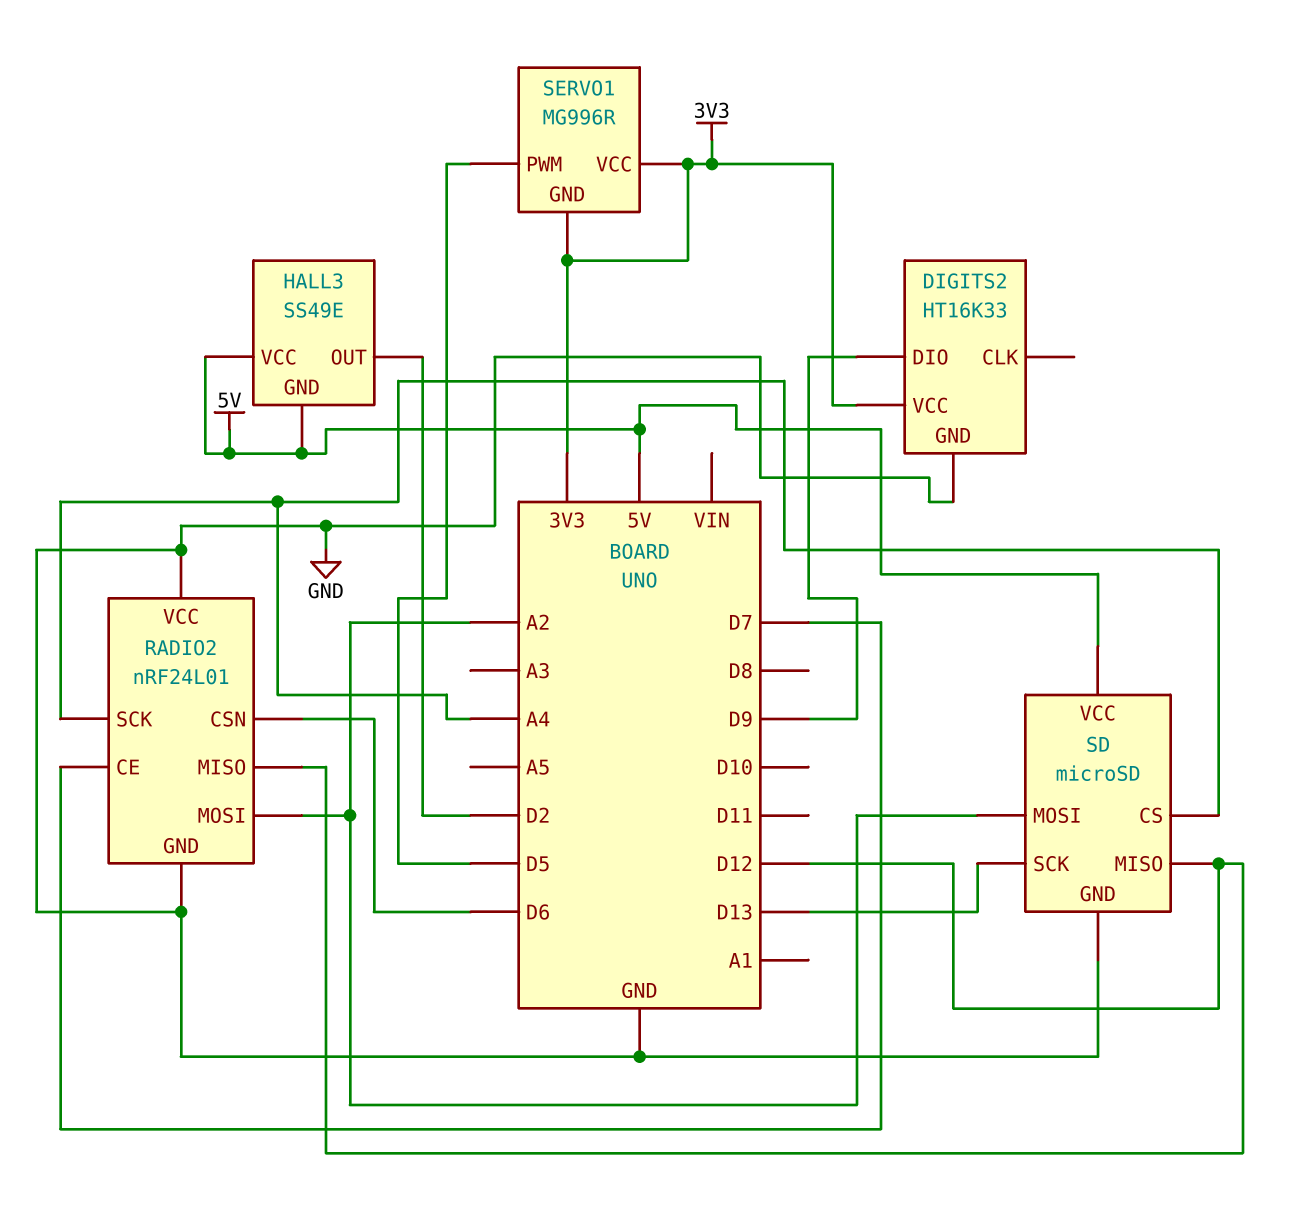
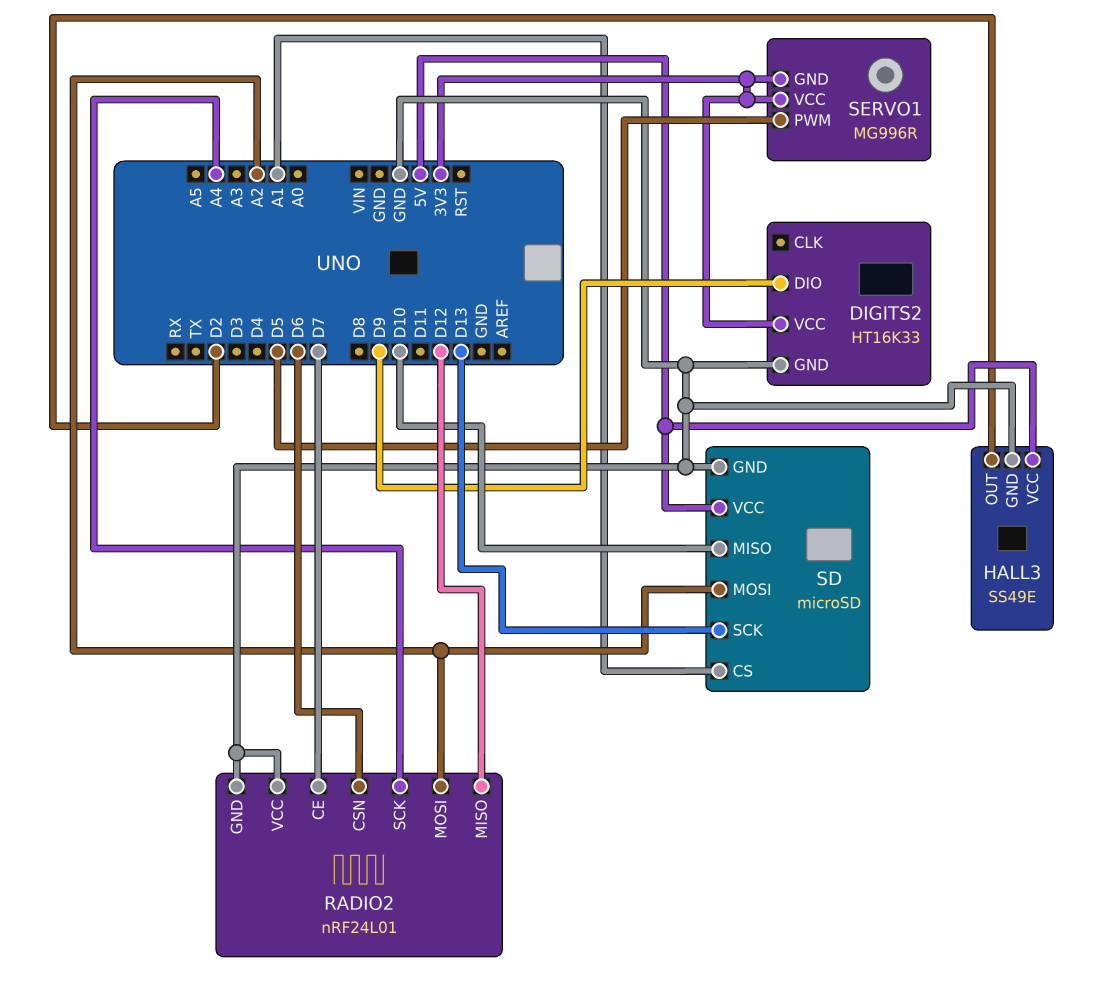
HALL3 pin GND: 5V -> GND
SD pin CS: A4 -> A1
SD pin MISO: D12 -> D10

